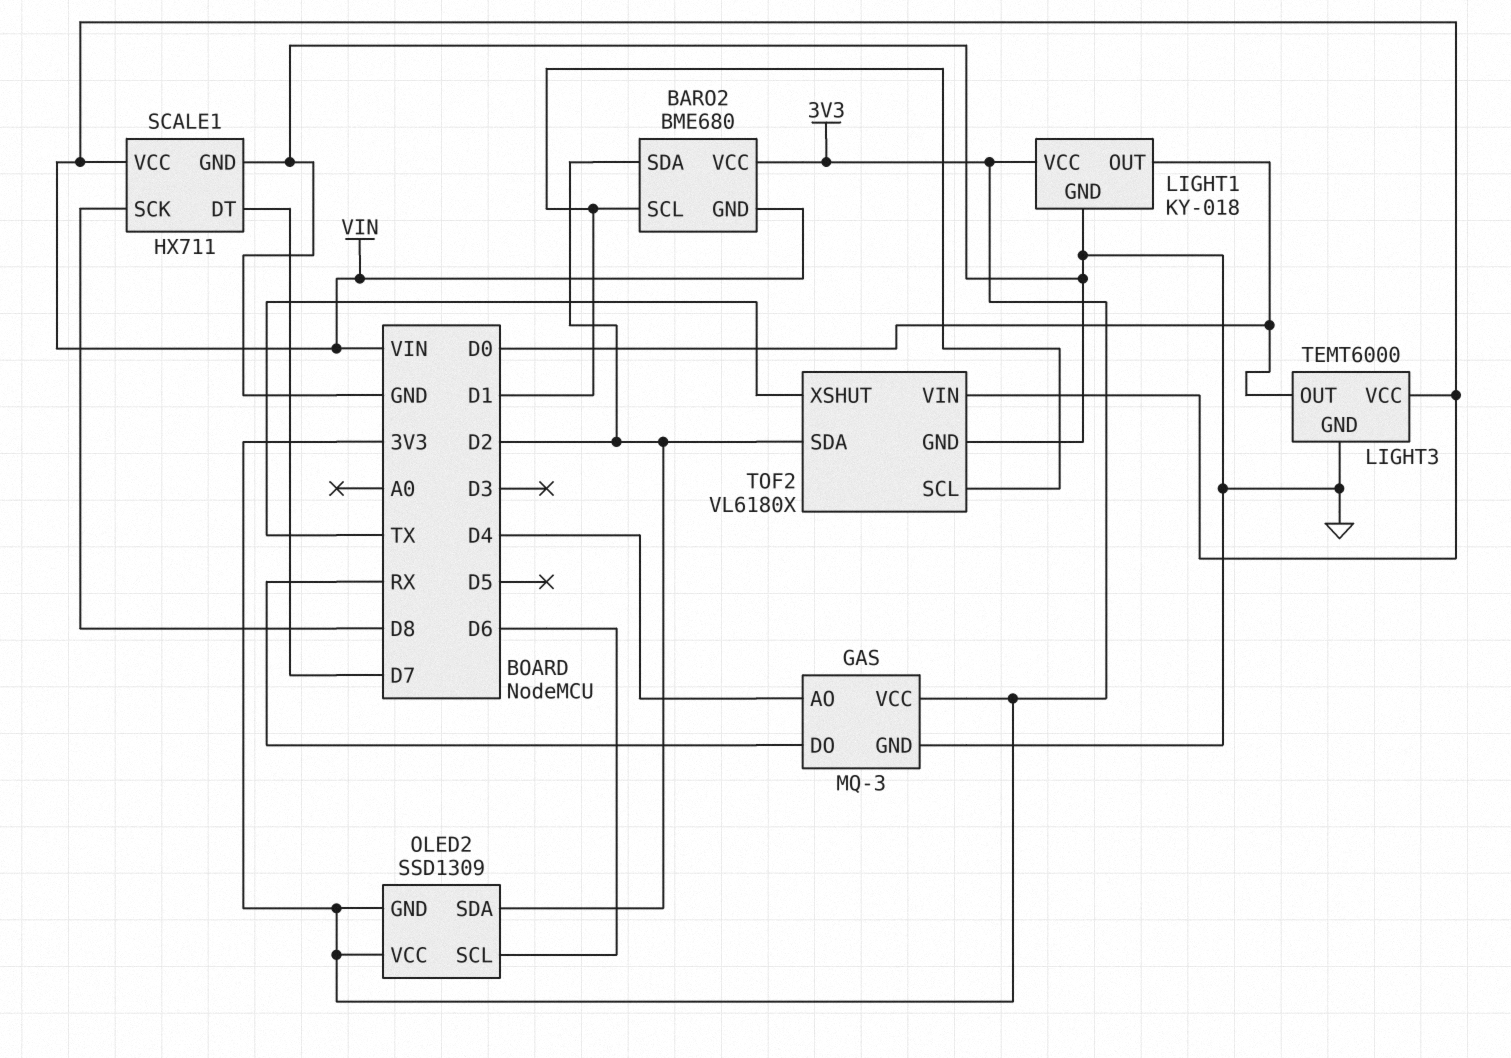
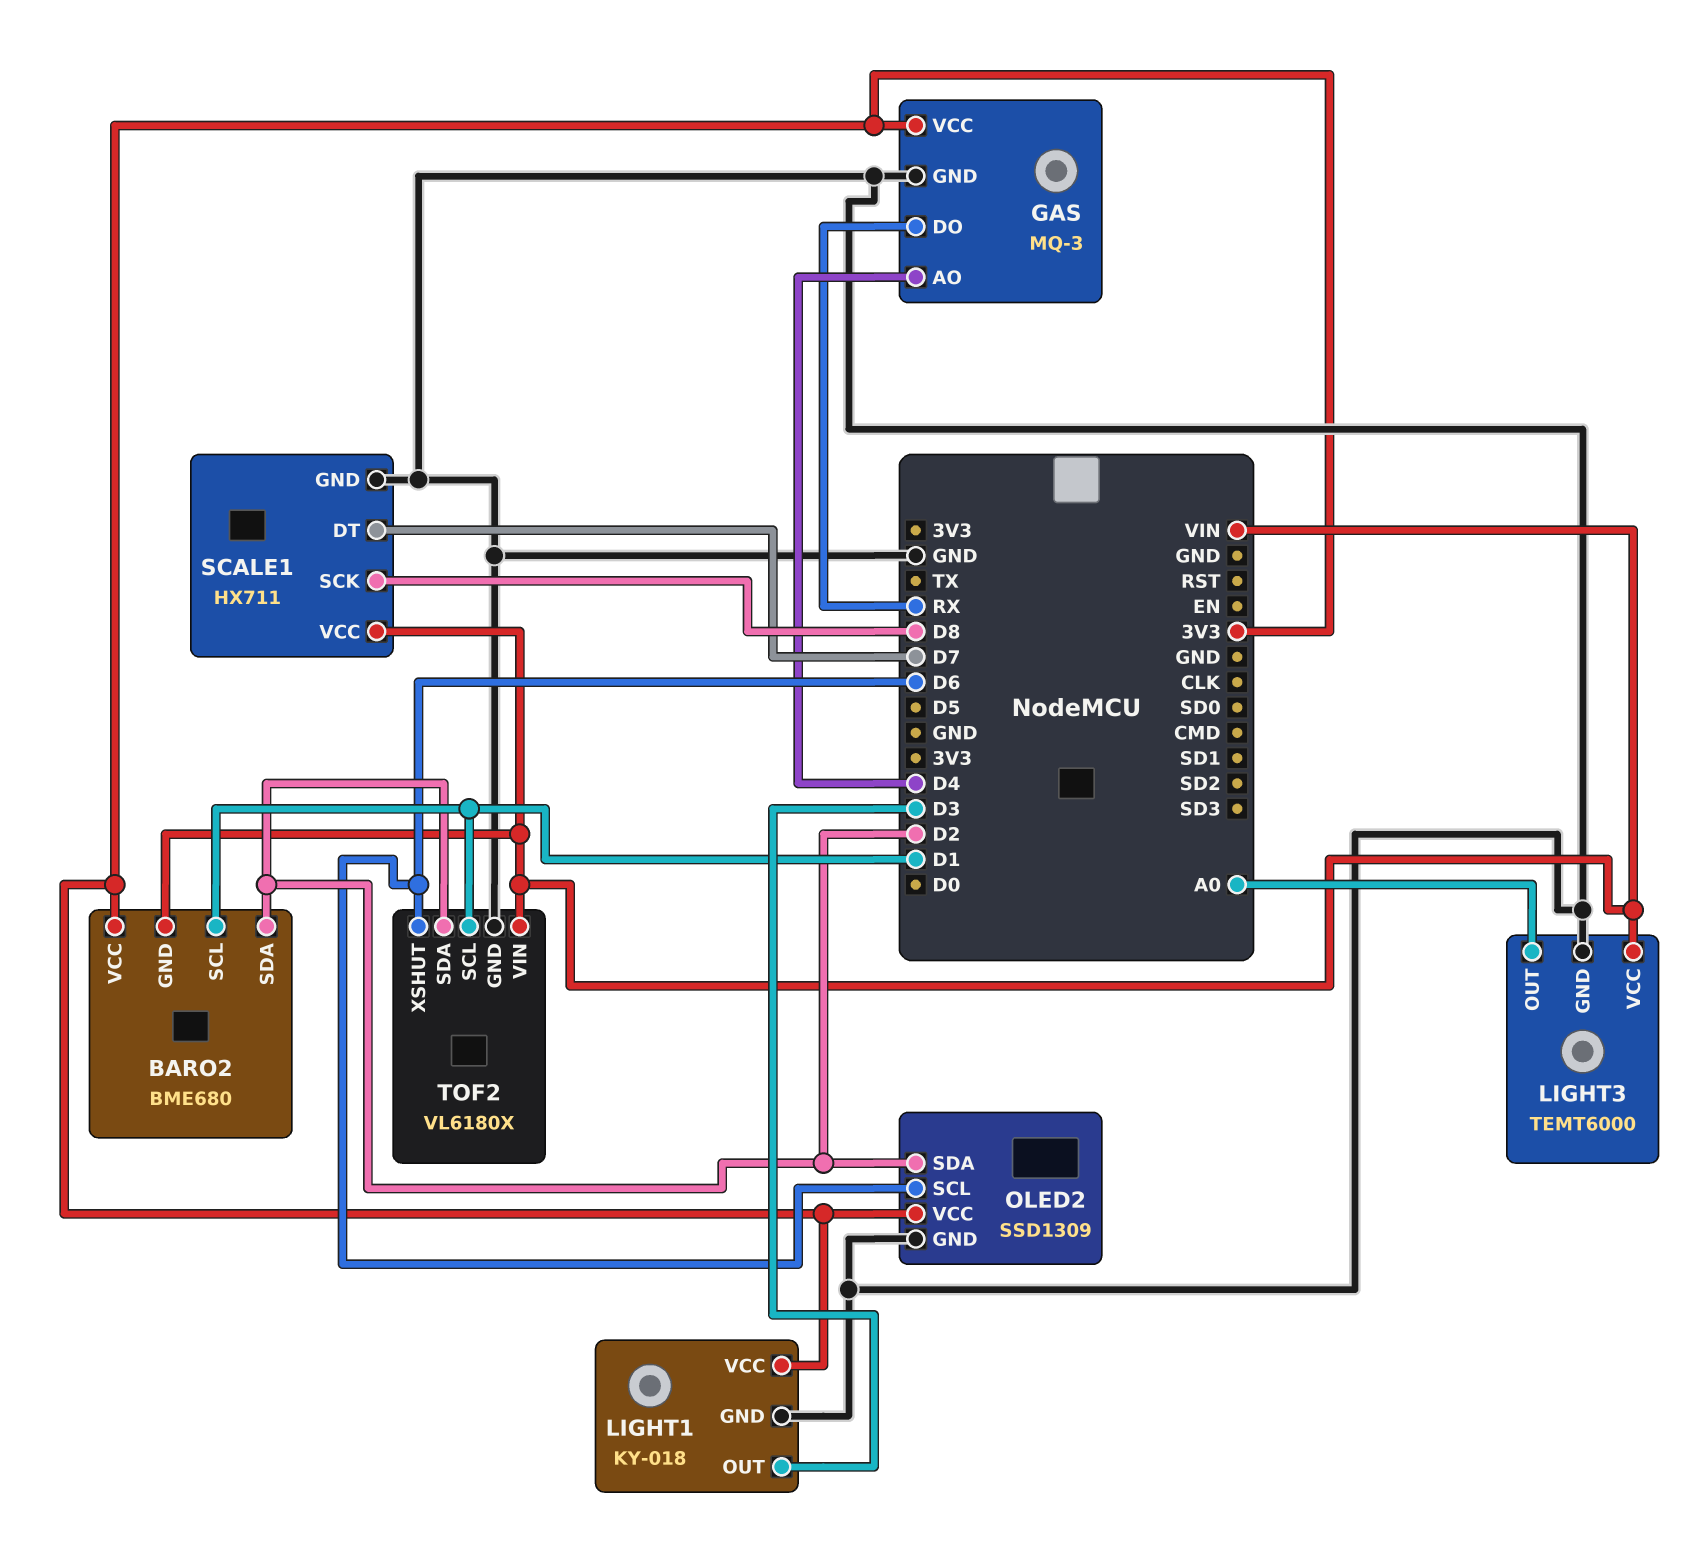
LIGHT1 pin OUT: D0 -> D3
LIGHT3 pin OUT: D0 -> A0
OLED2 pin GND: 3V3 -> GND
TOF2 pin XSHUT: TX -> D6

